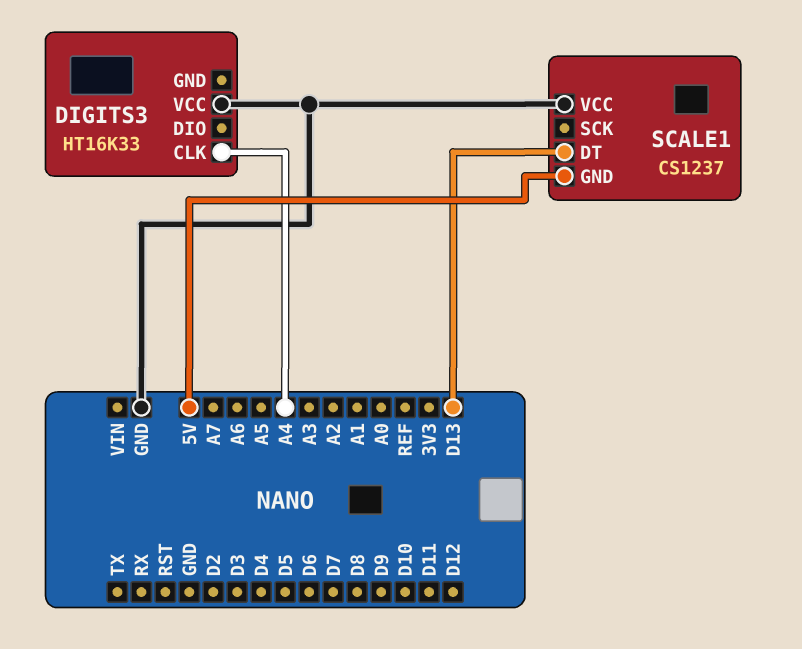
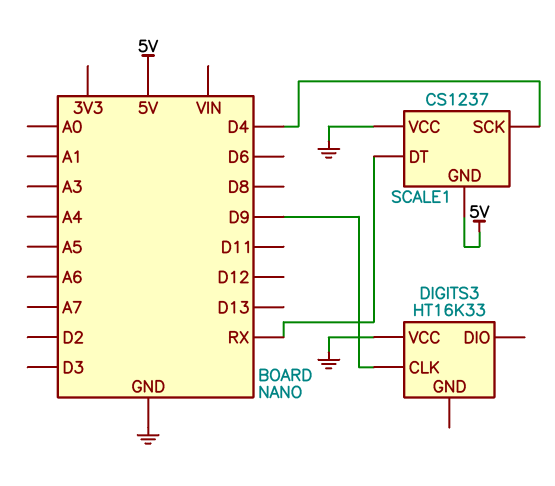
DIGITS3 pin CLK: A4 -> D9
SCALE1 pin DT: D13 -> RX
SCALE1 pin SCK: none -> D4

